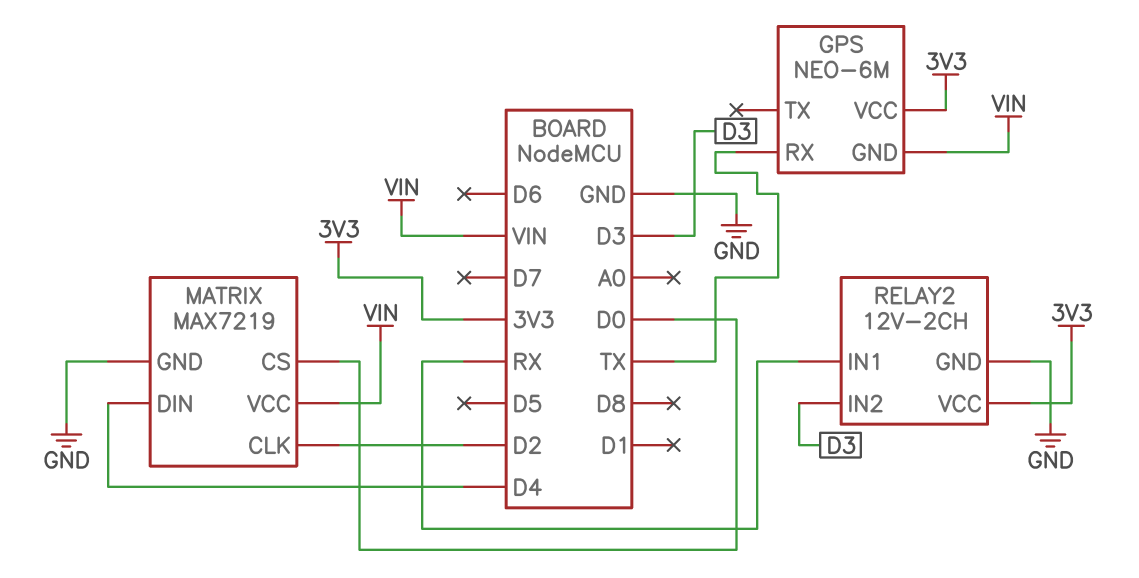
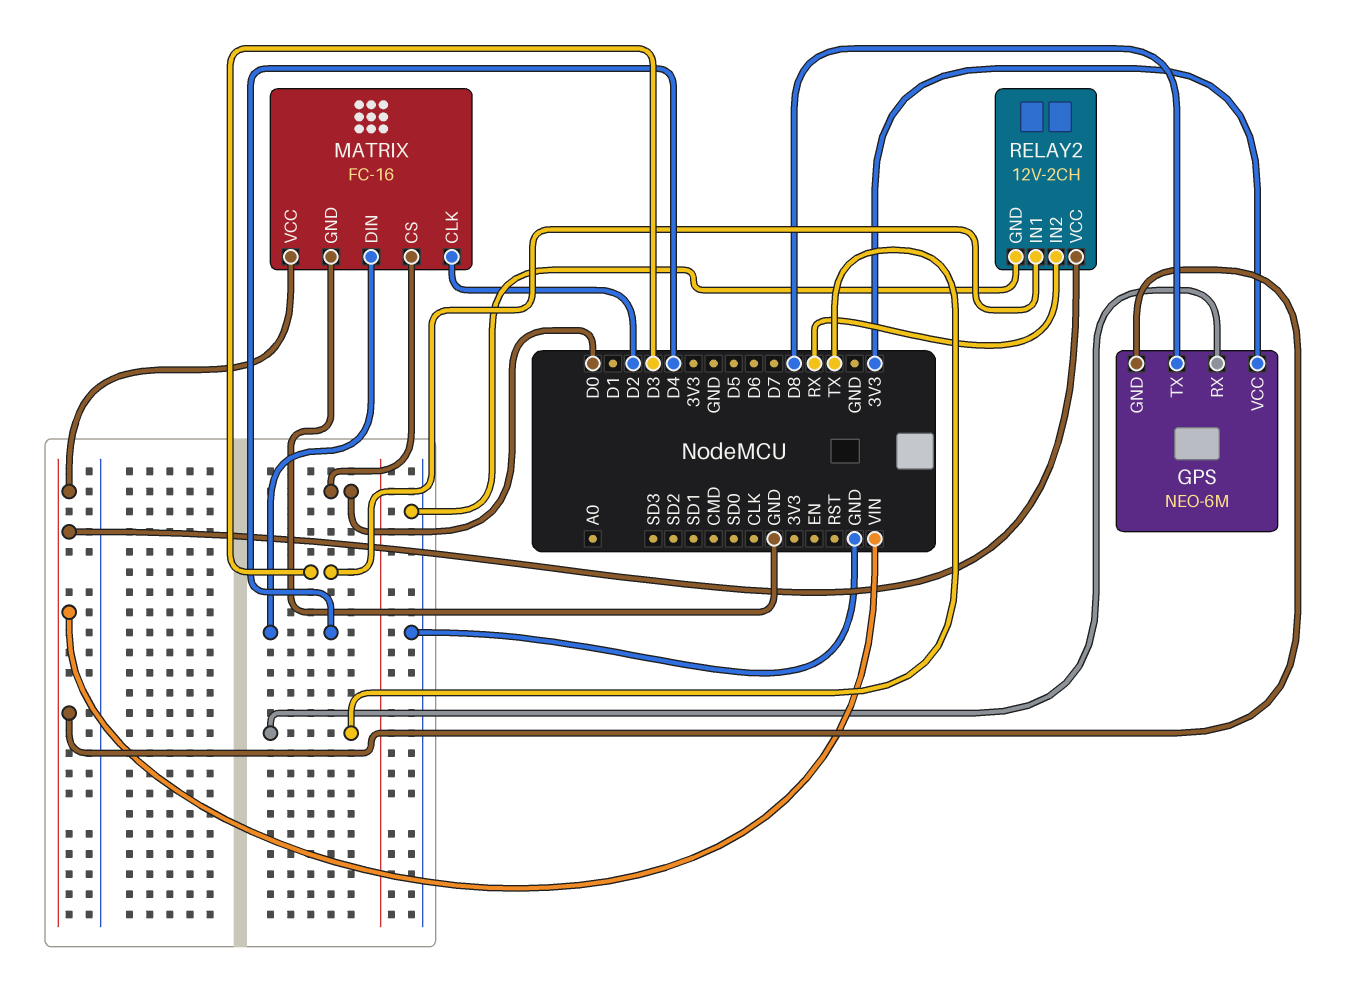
GPS pin TX: none -> D8
MATRIX: MAX7219 -> FC-16
RELAY2 pin IN1: RX -> D3
RELAY2 pin IN2: D3 -> RX
RELAY2 pin VCC: 3V3 -> VIN

